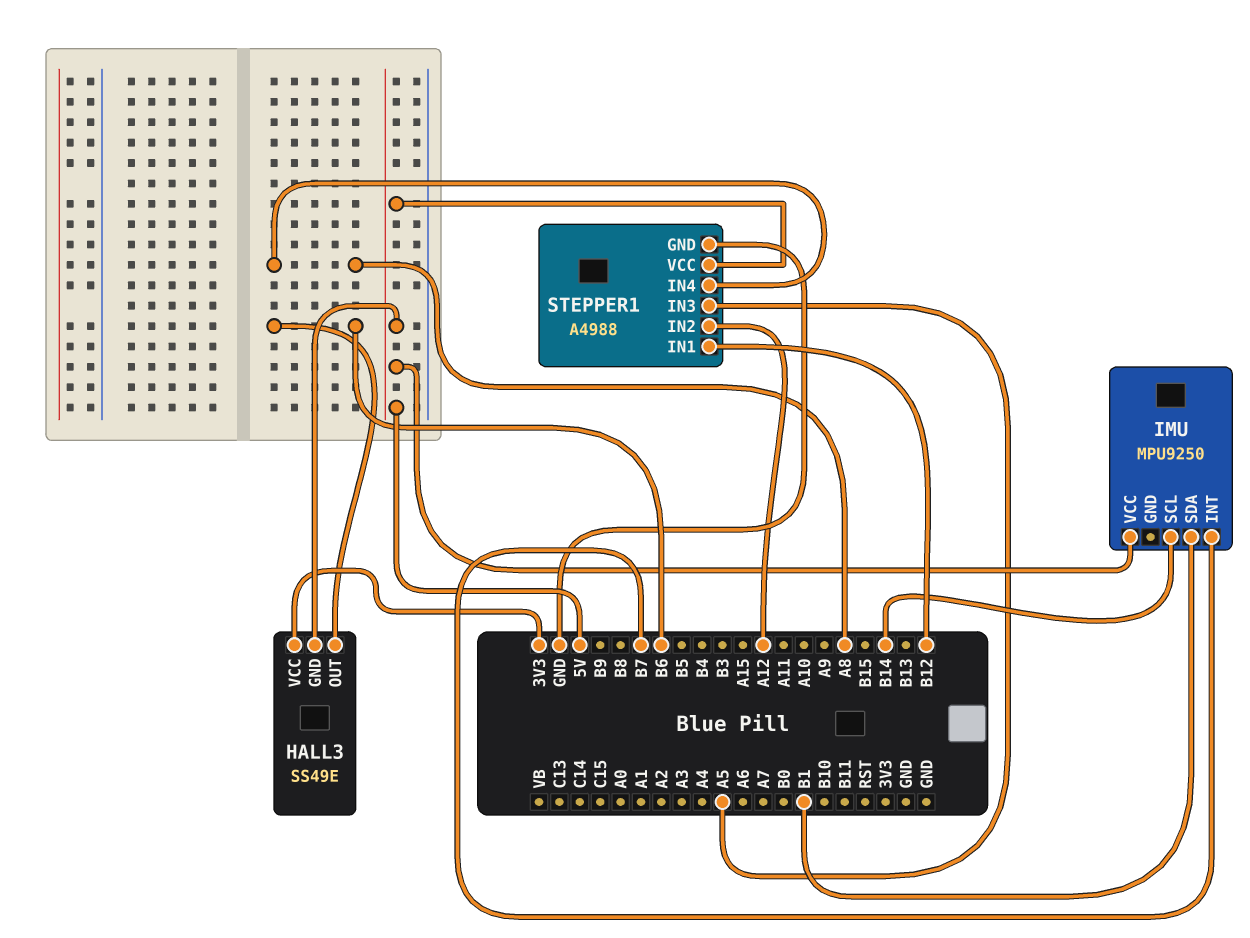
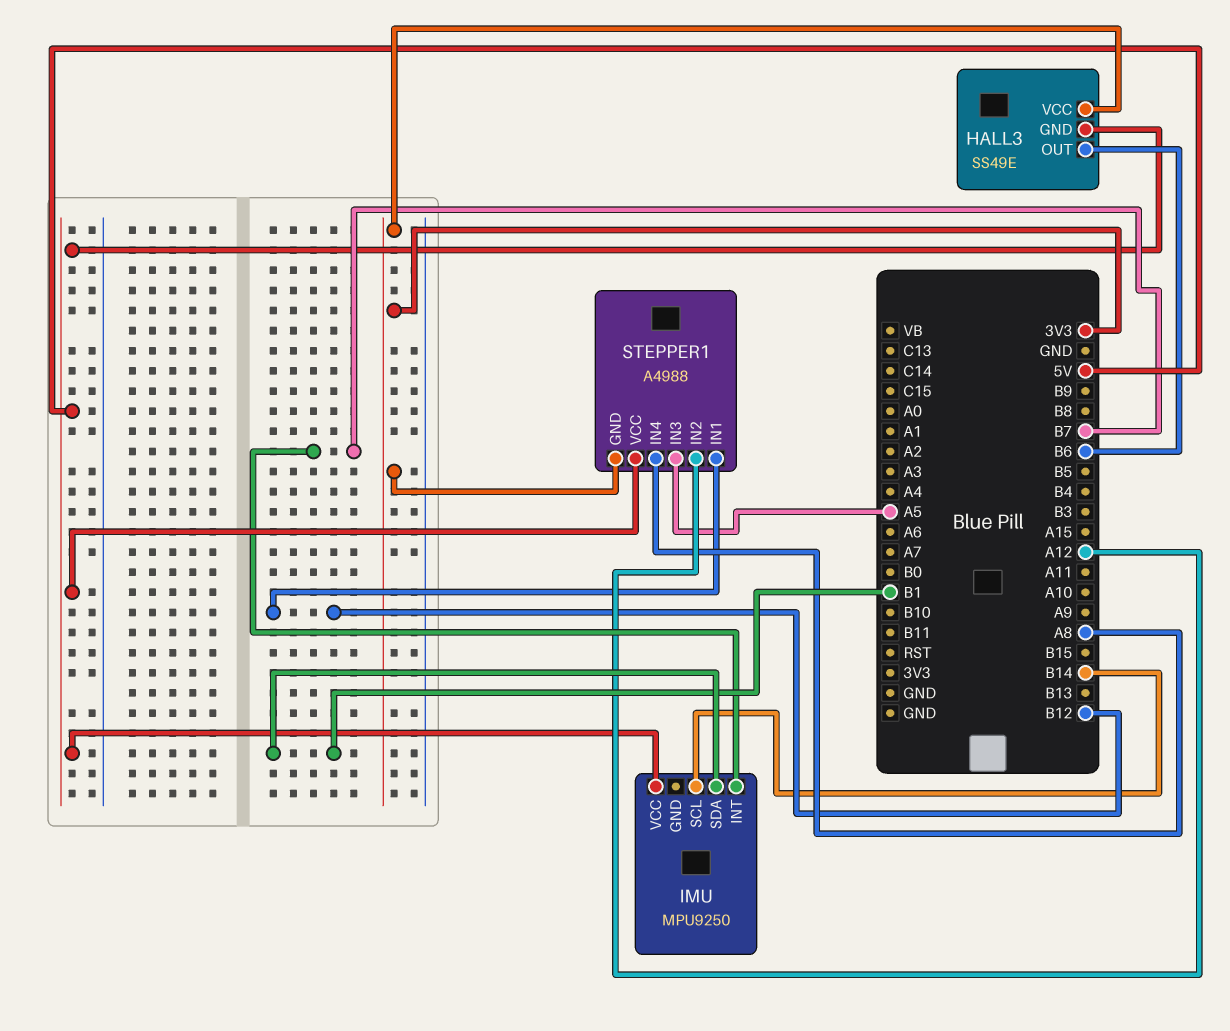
STEPPER1 pin GND: GND -> 3V3

